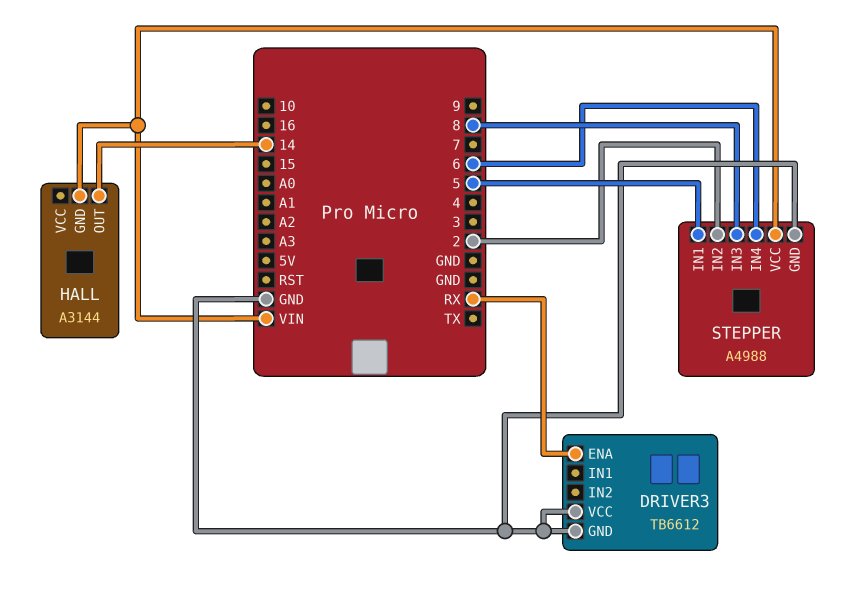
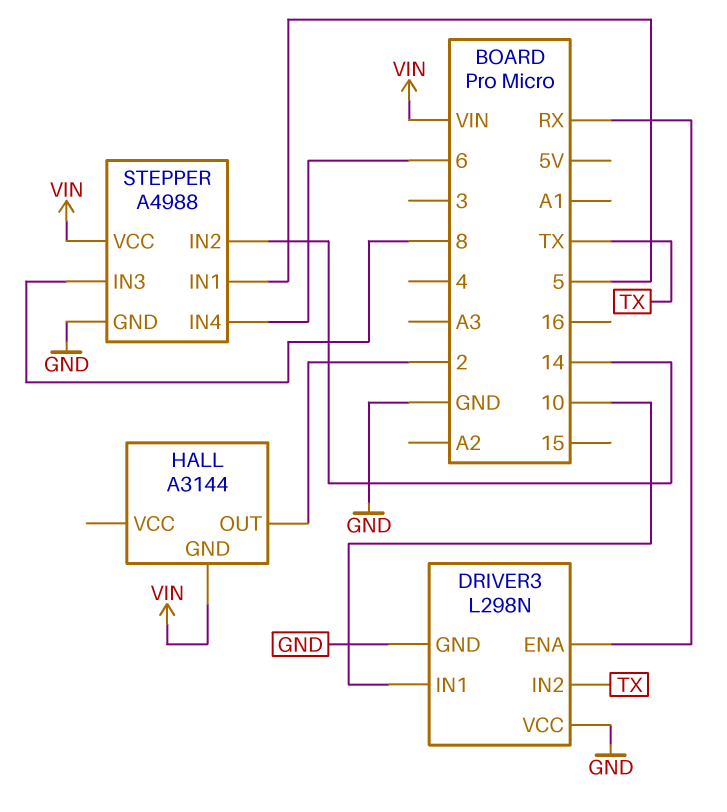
DRIVER3: TB6612 -> L298N
DRIVER3 pin IN1: none -> 10
DRIVER3 pin IN2: none -> TX
HALL pin OUT: 14 -> 2
STEPPER pin IN2: 2 -> 14

